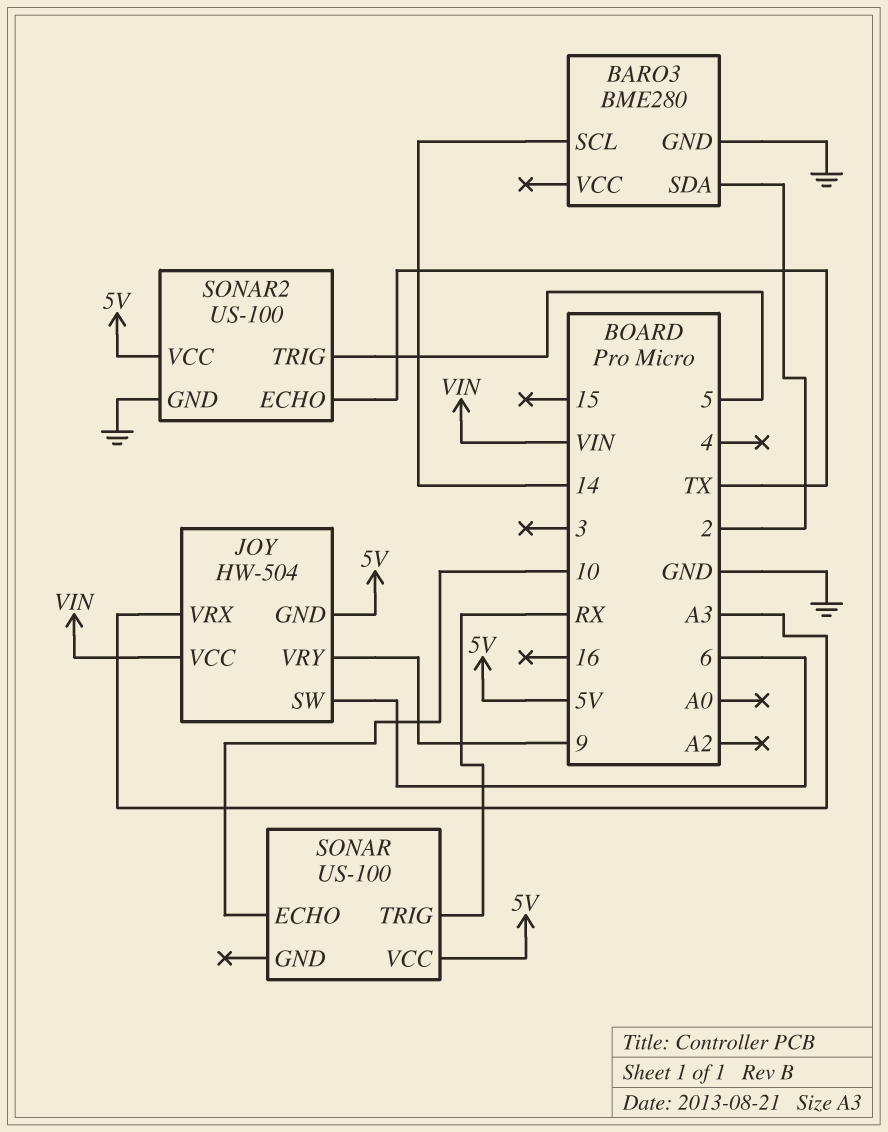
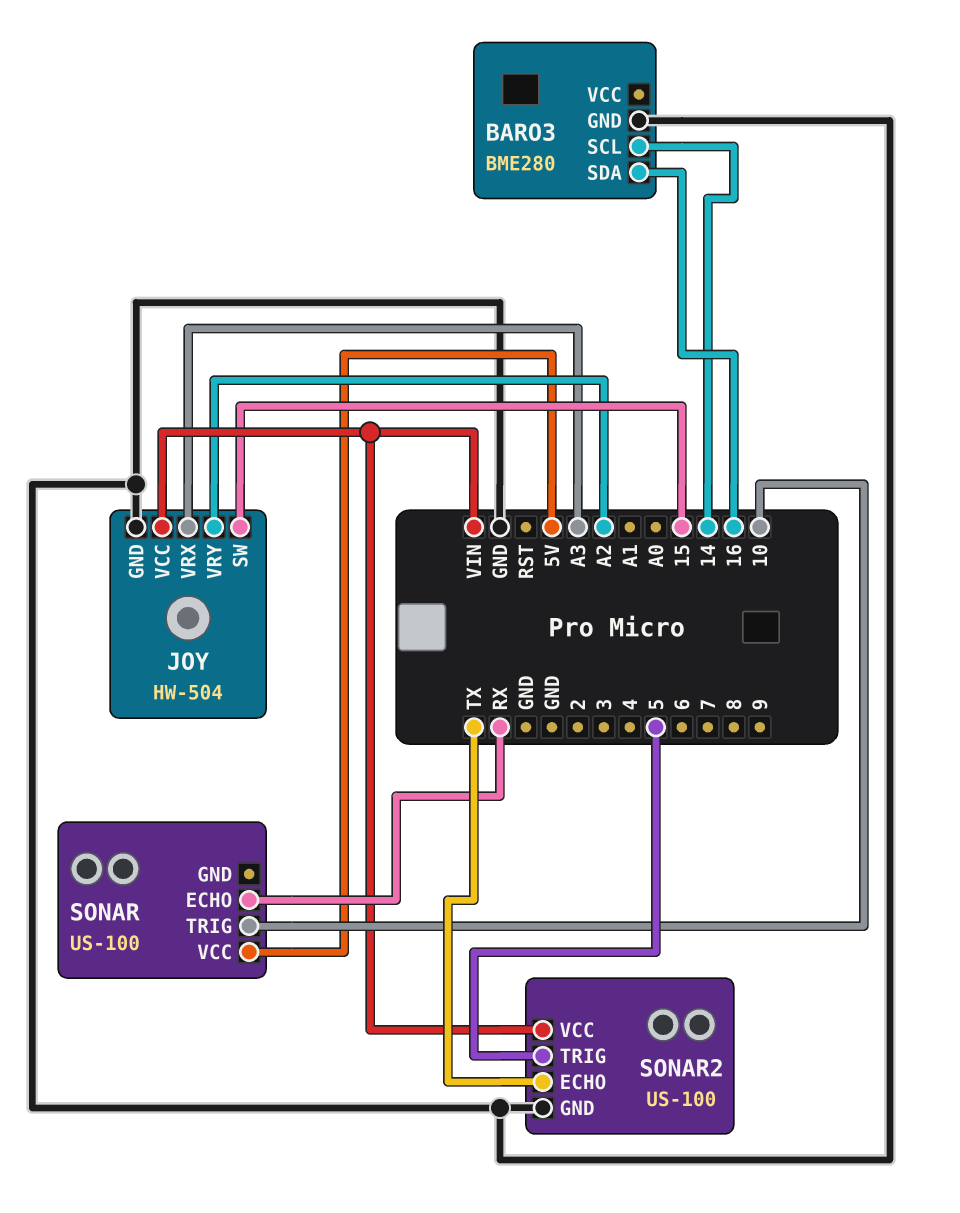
BARO3 pin SDA: 2 -> 16
JOY pin GND: 5V -> GND
JOY pin SW: 6 -> 15
JOY pin VRY: 9 -> A2
SONAR pin ECHO: 10 -> RX
SONAR pin TRIG: RX -> 10
SONAR2 pin VCC: 5V -> VIN

